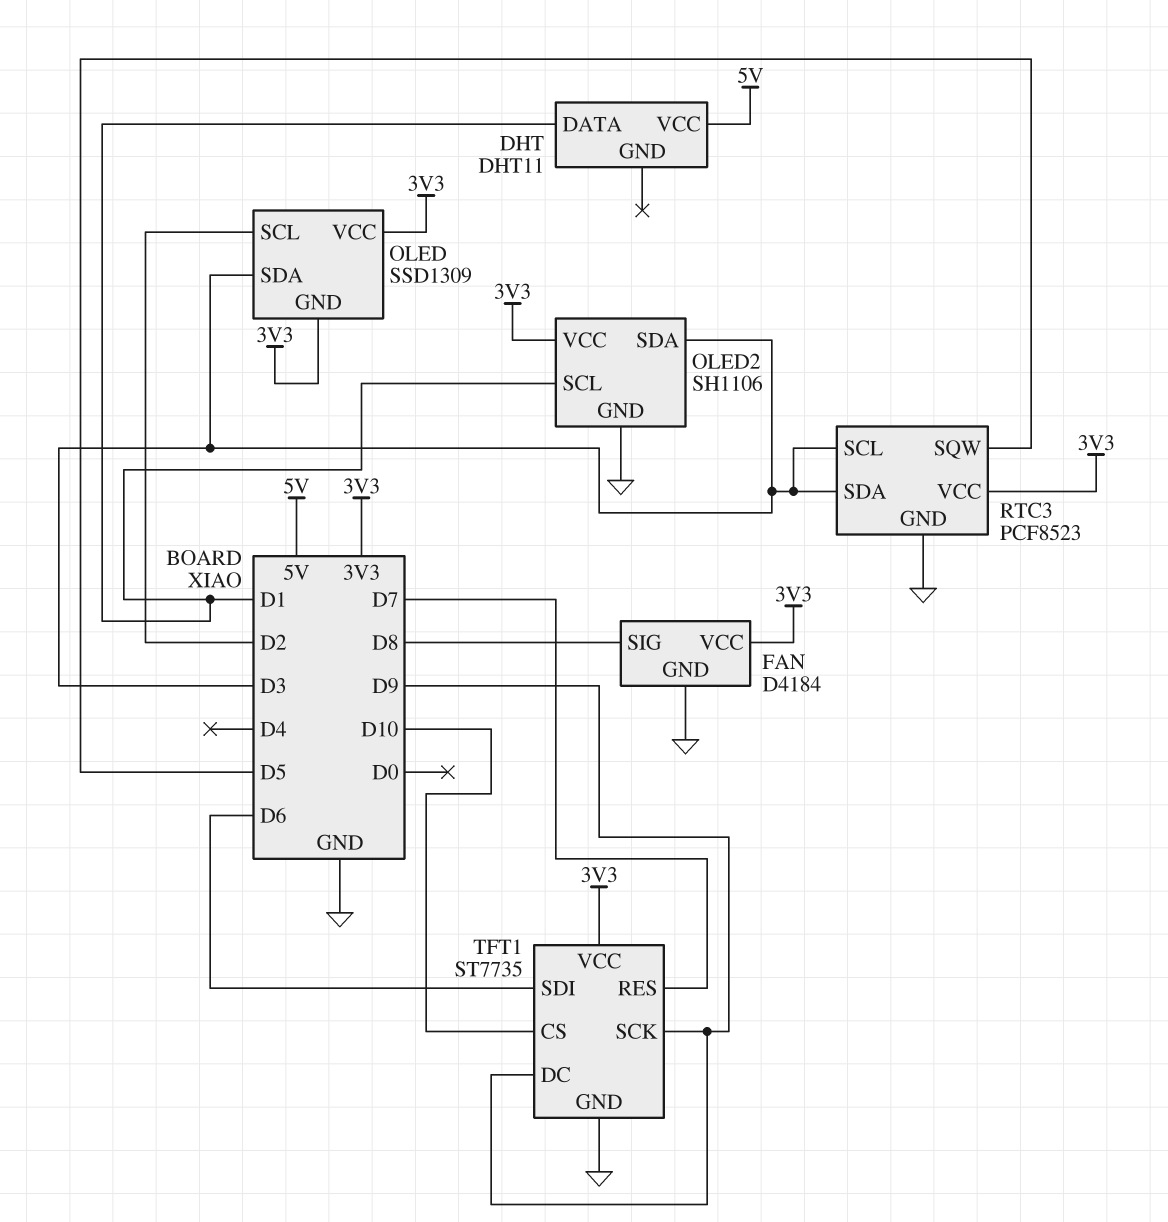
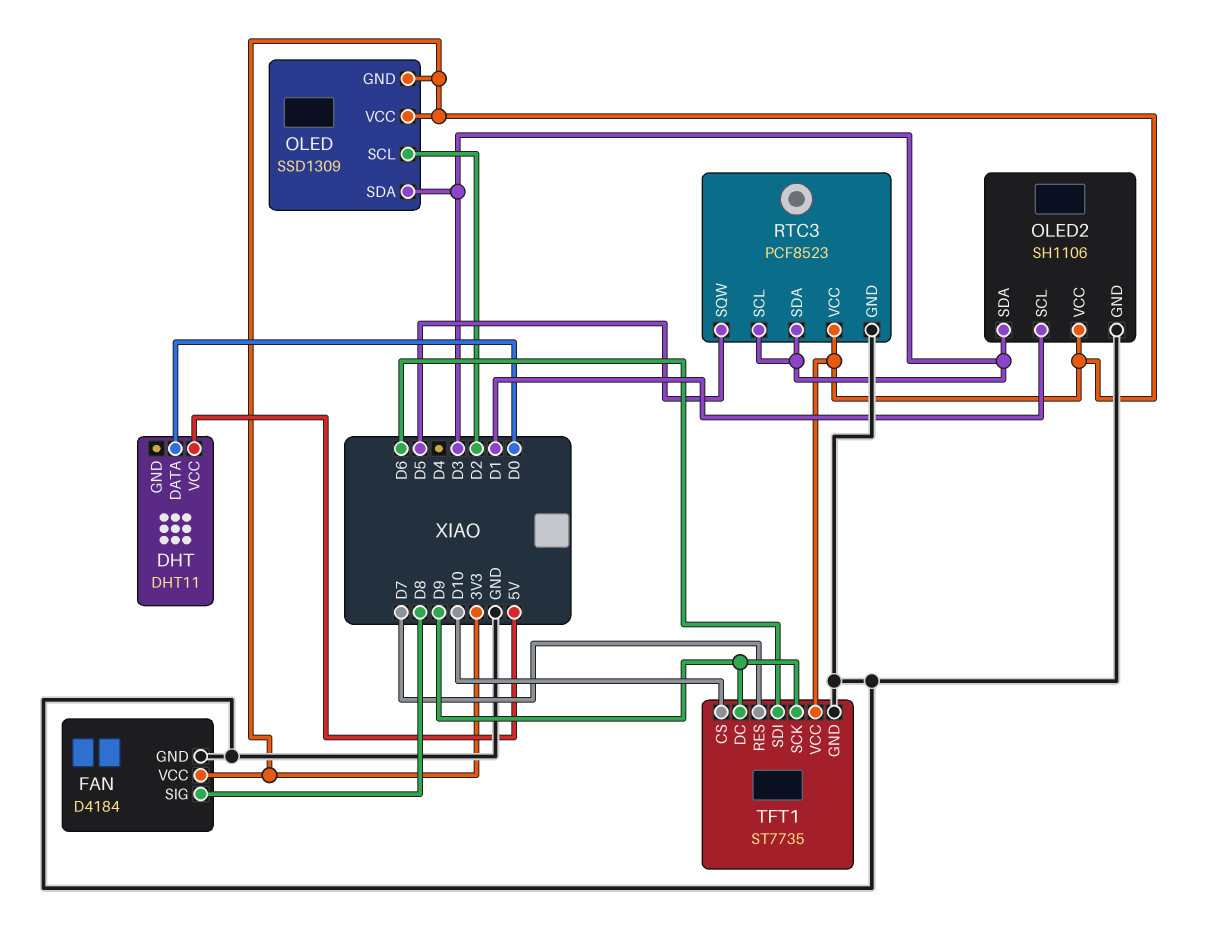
DHT pin DATA: D1 -> D0

